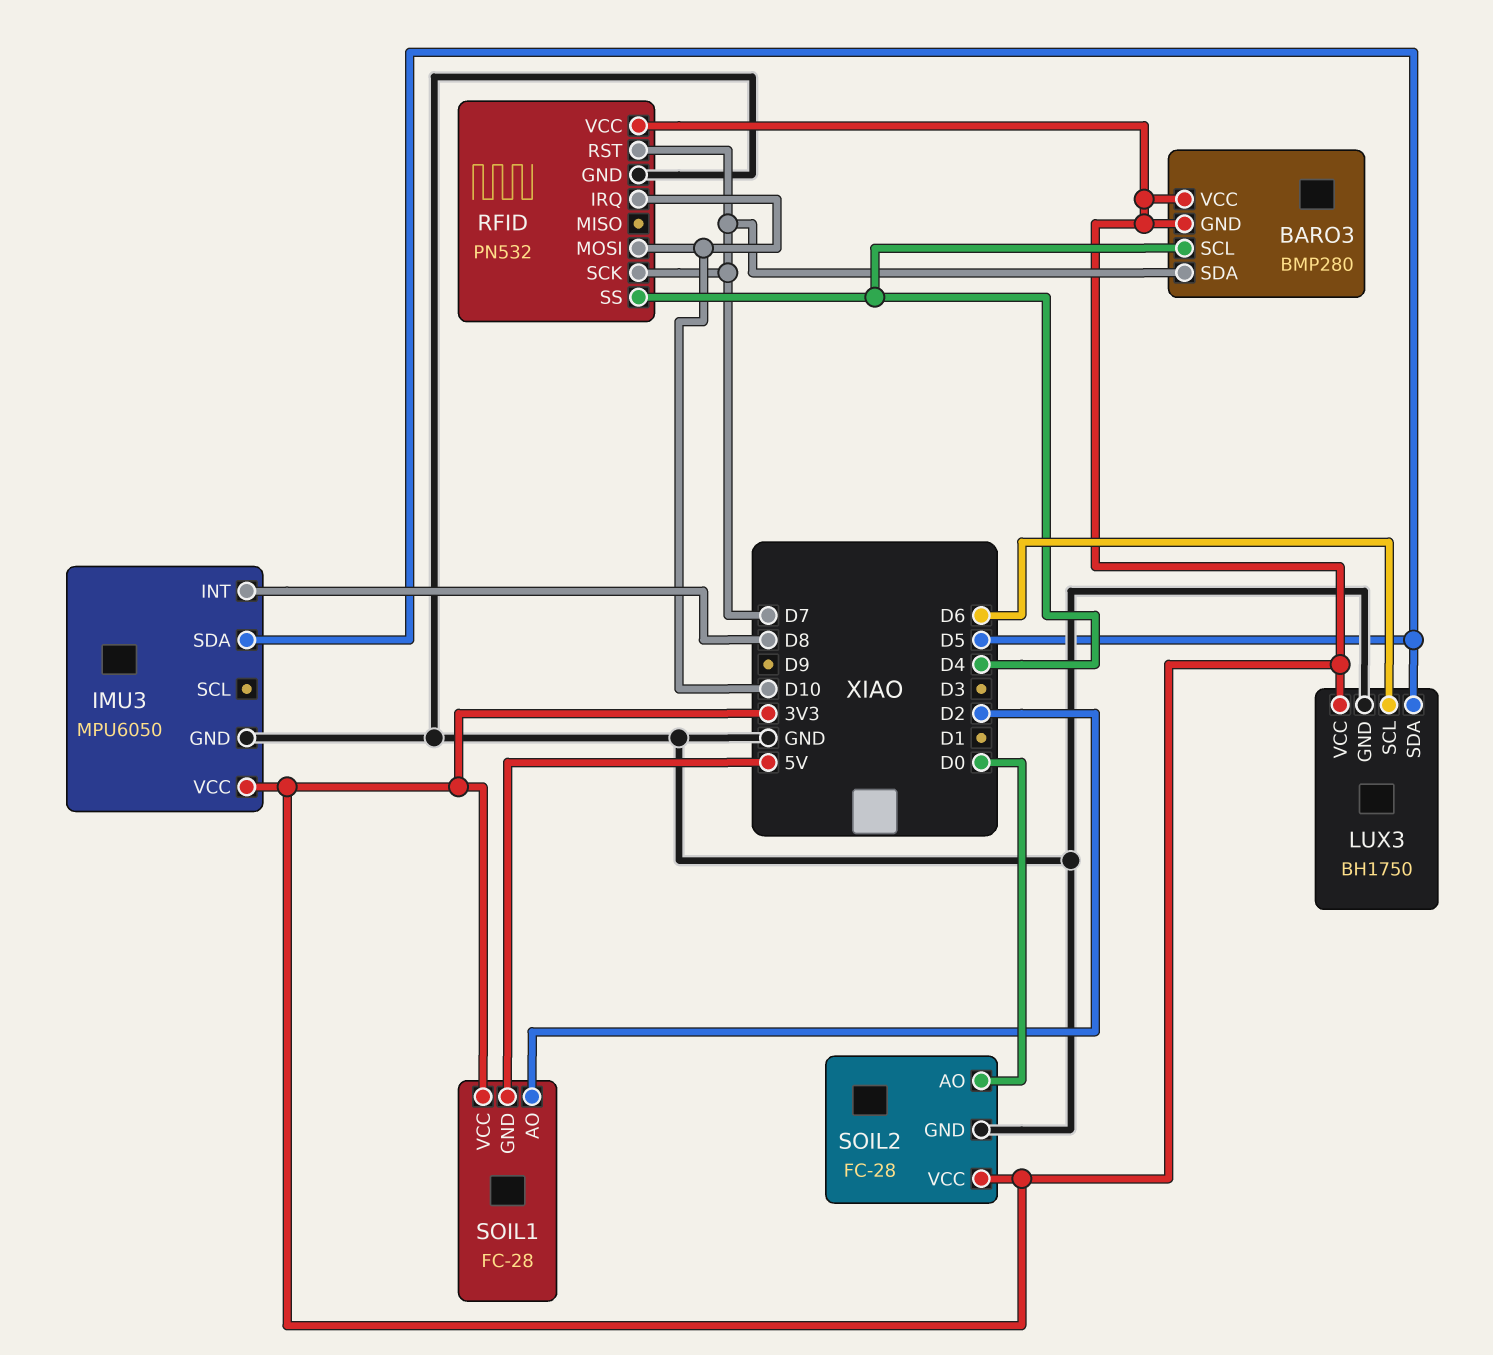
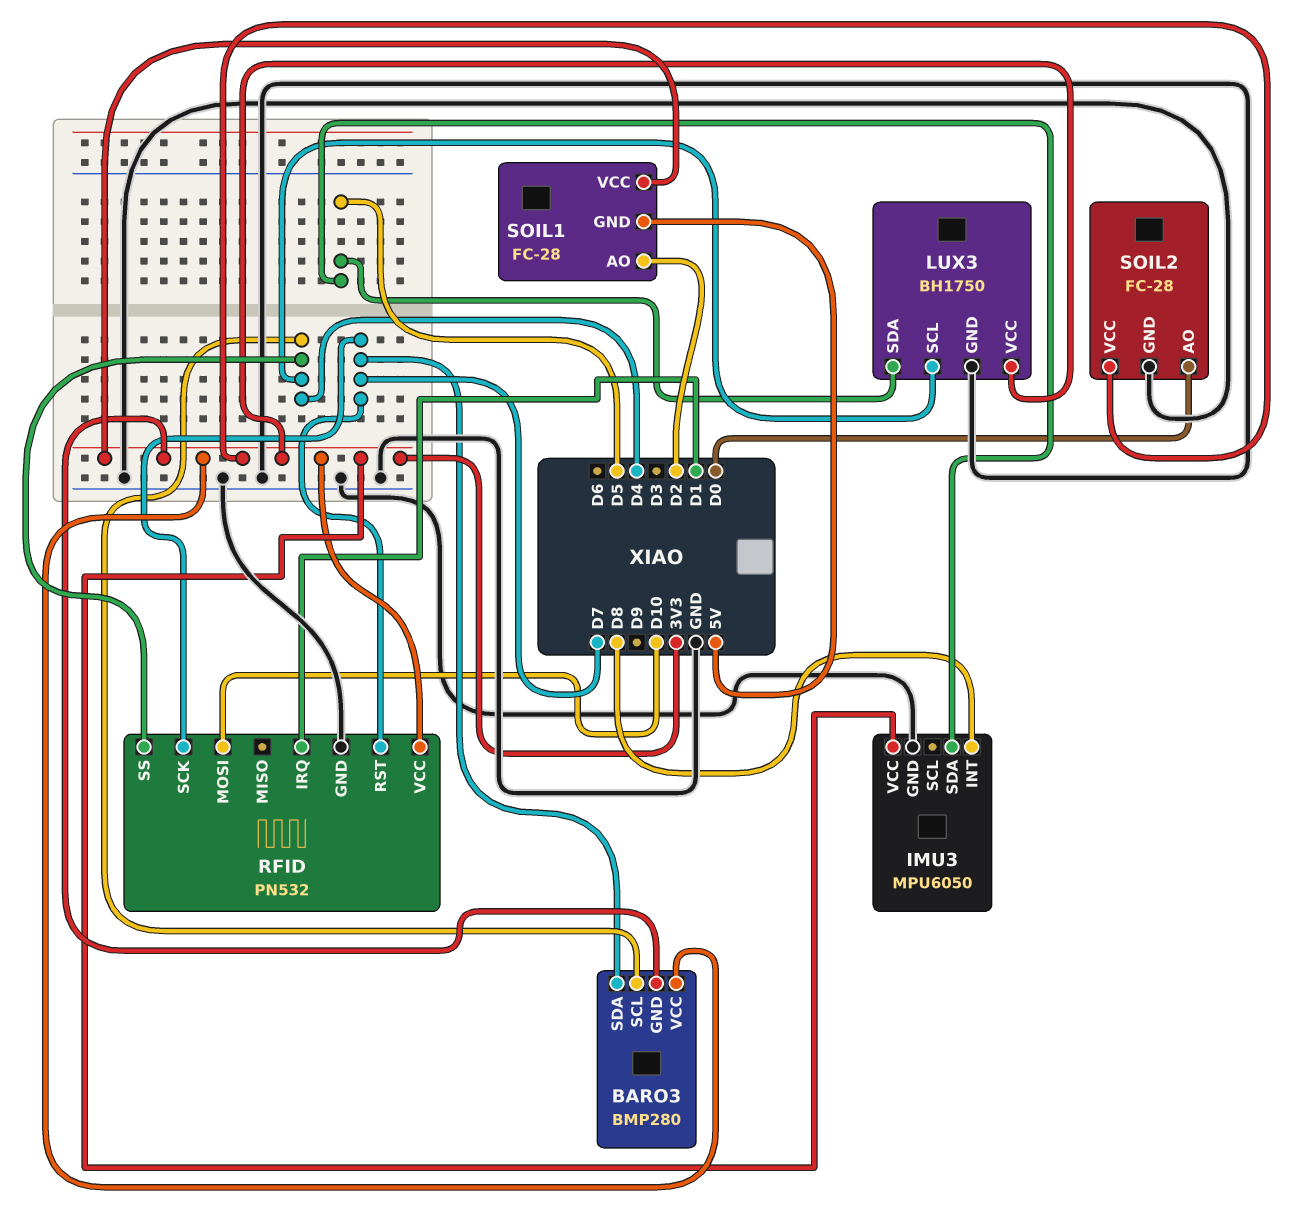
LUX3 pin SCL: D6 -> D4
RFID pin IRQ: D10 -> D1

